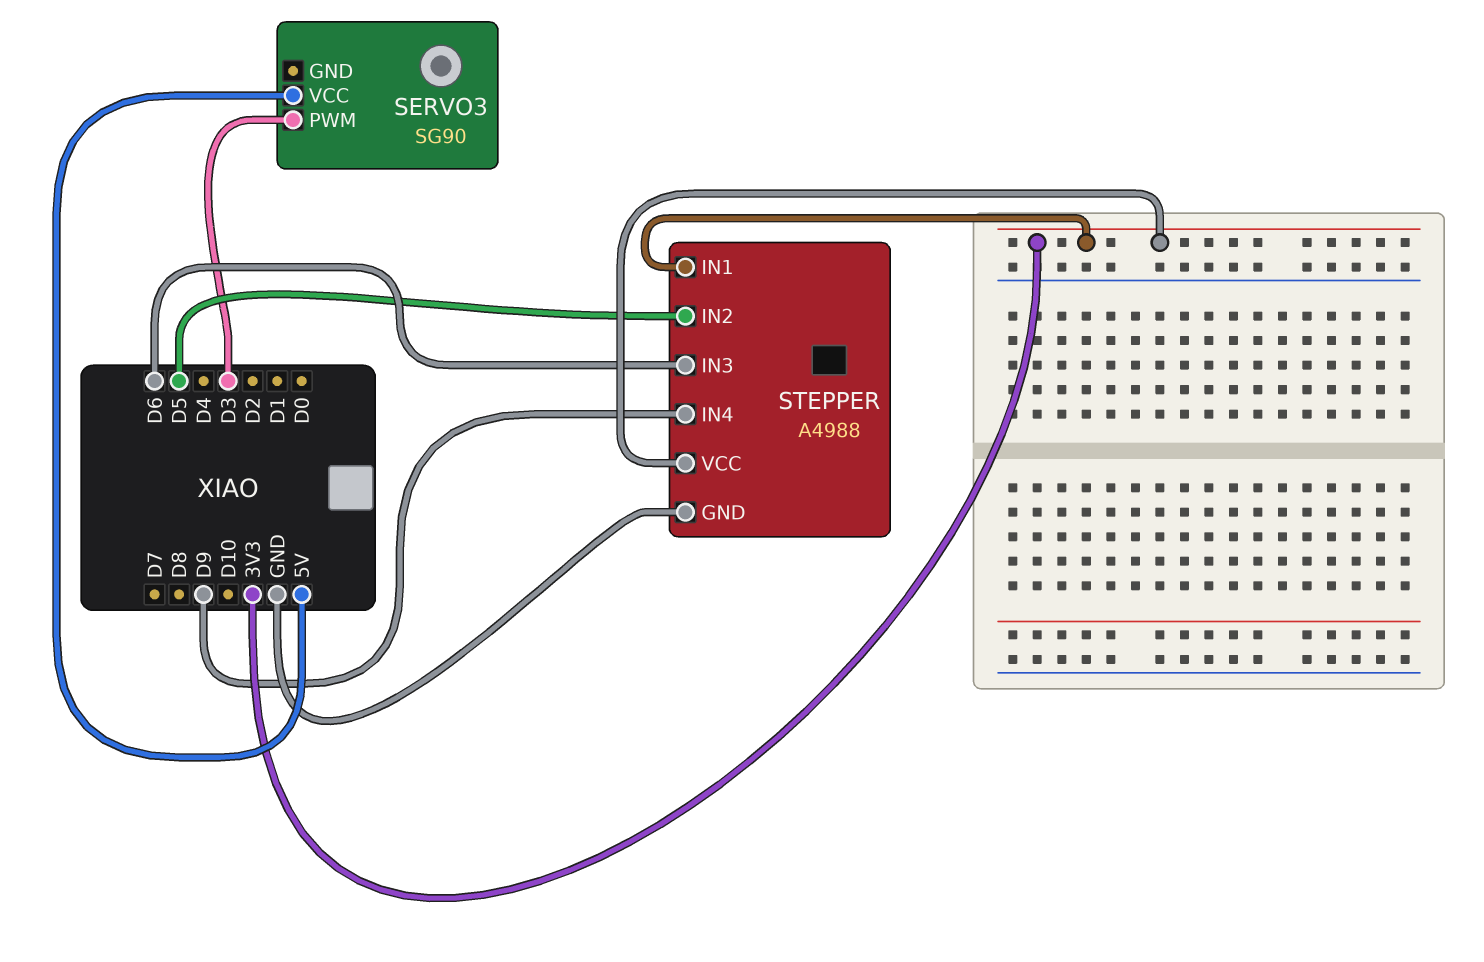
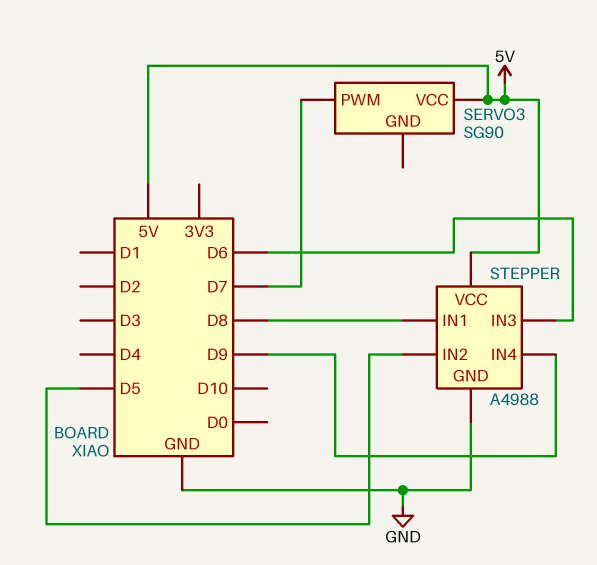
SERVO3 pin PWM: D3 -> D7
STEPPER pin IN1: 3V3 -> D8
STEPPER pin VCC: 3V3 -> 5V

